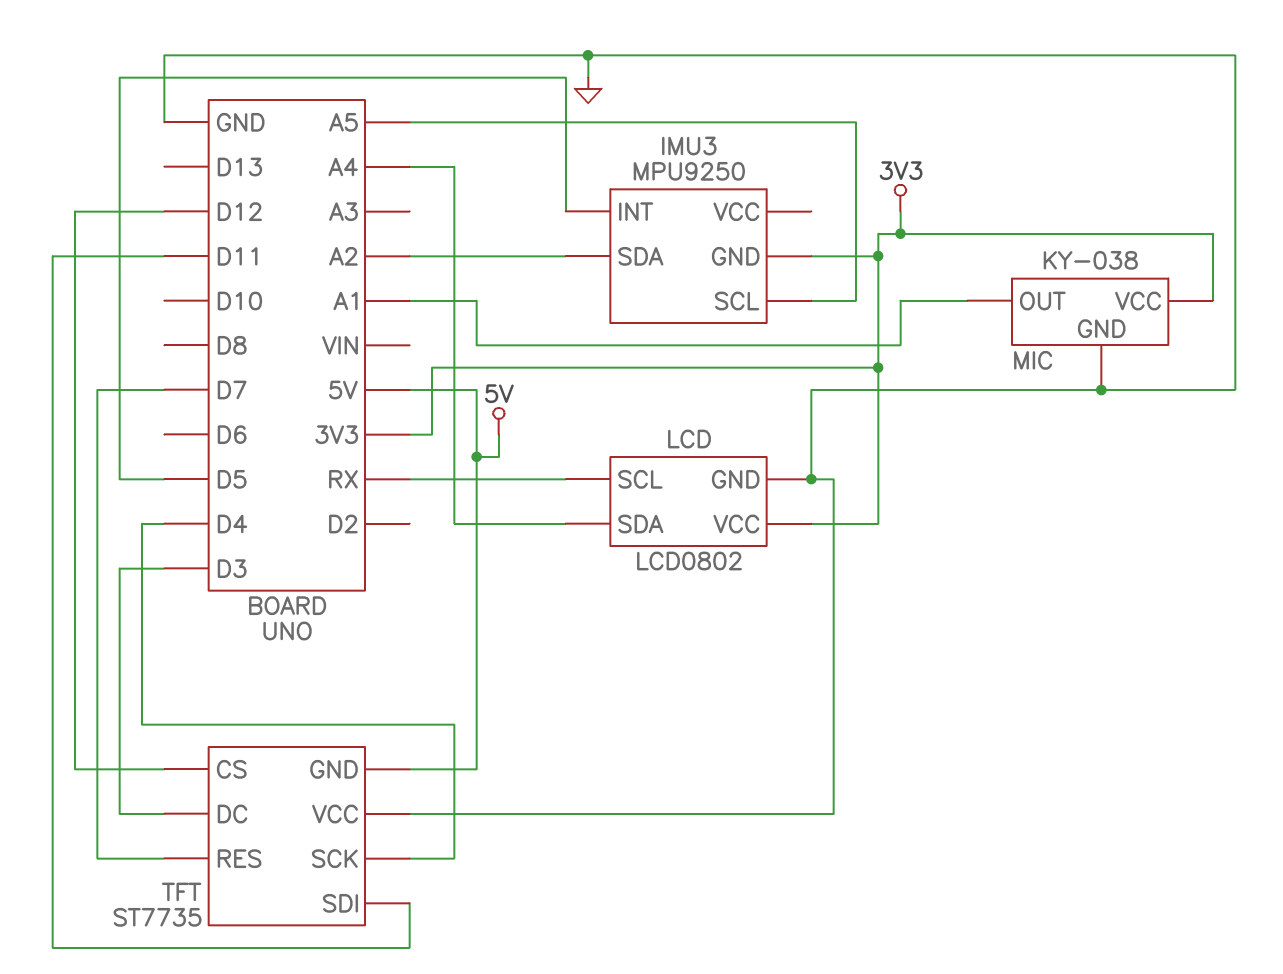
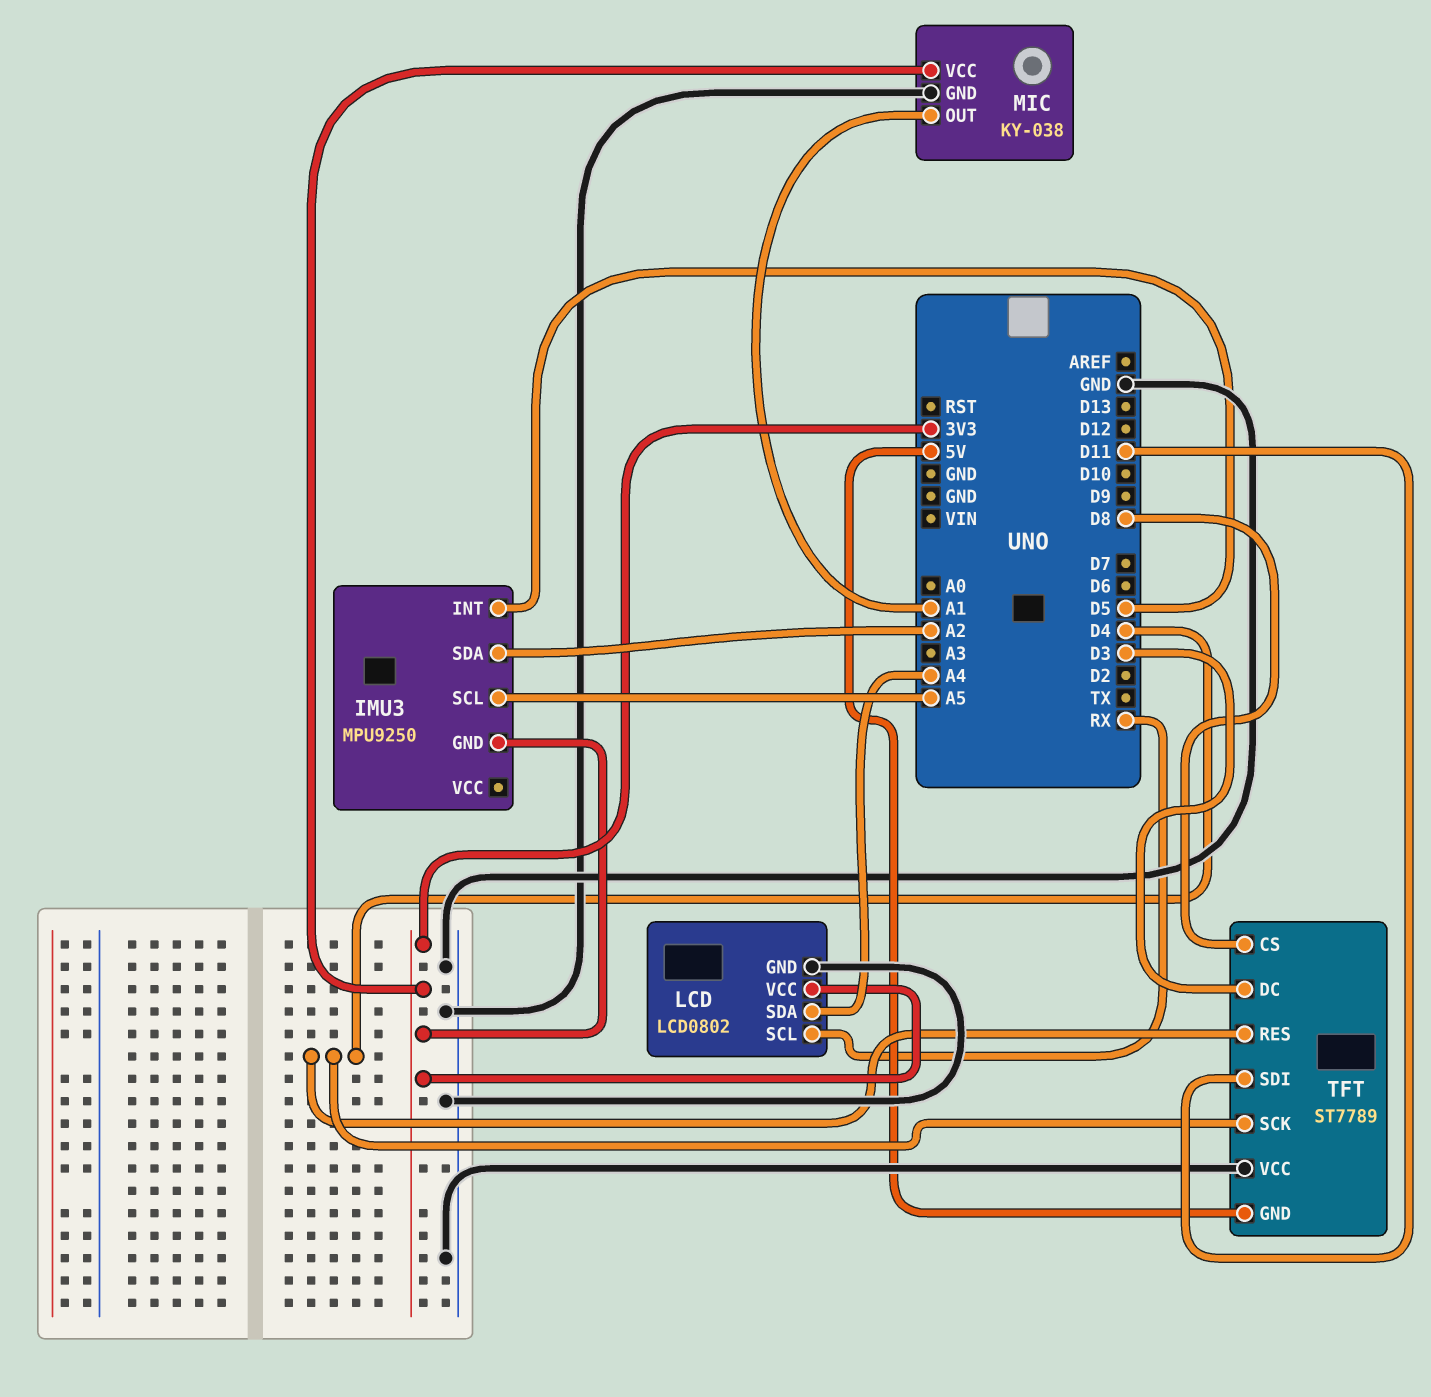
TFT: ST7735 -> ST7789
TFT pin CS: D12 -> D8
TFT pin RES: D7 -> D4

